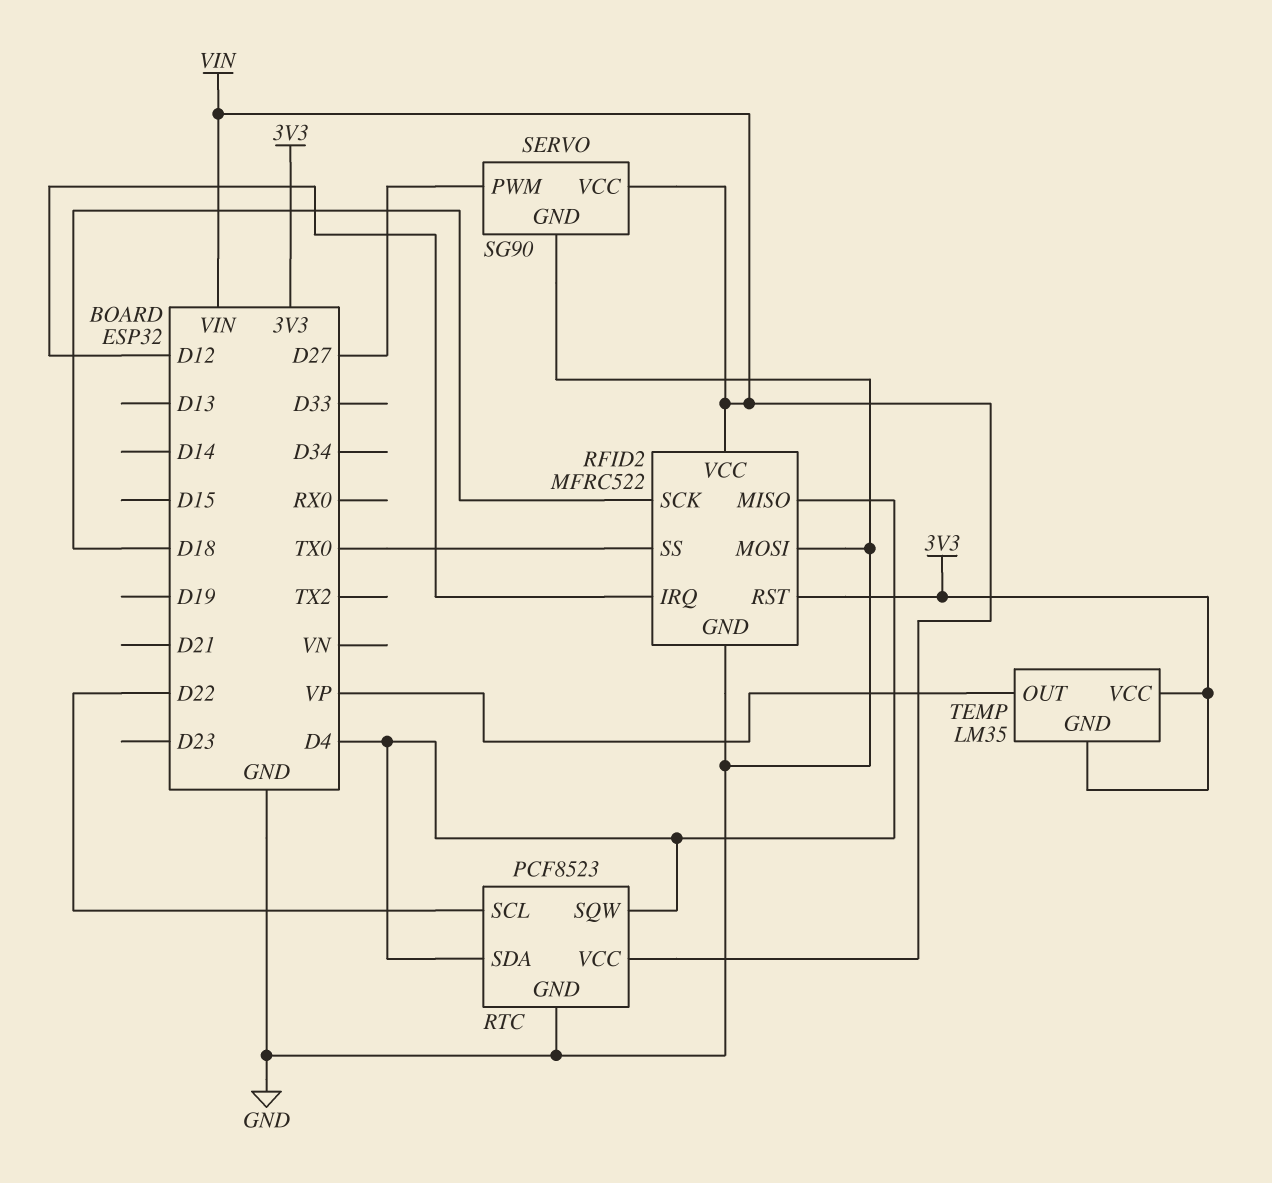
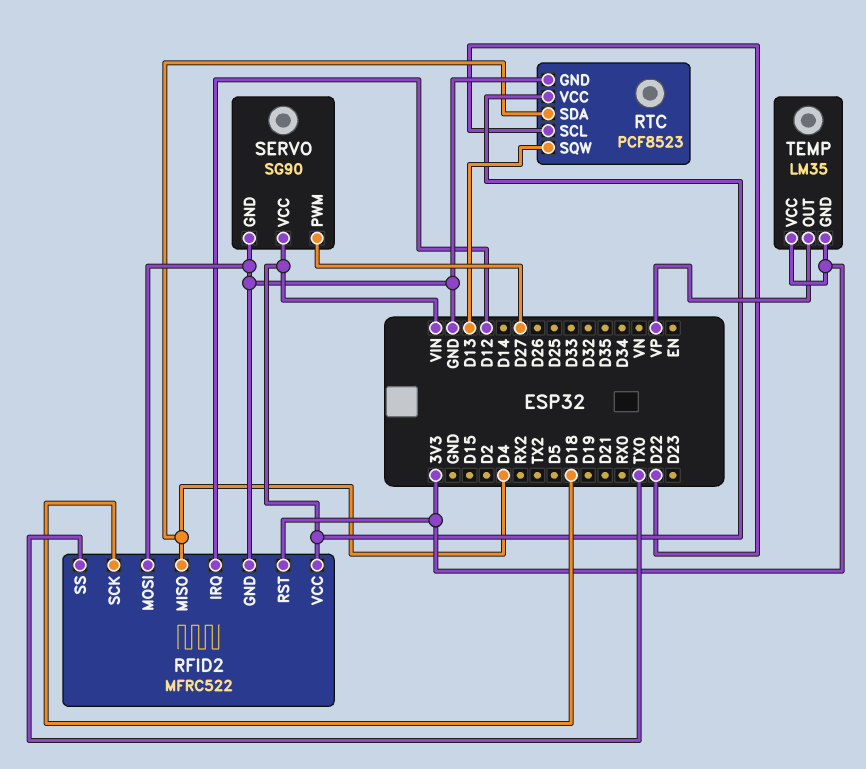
RTC pin SQW: D4 -> D13

